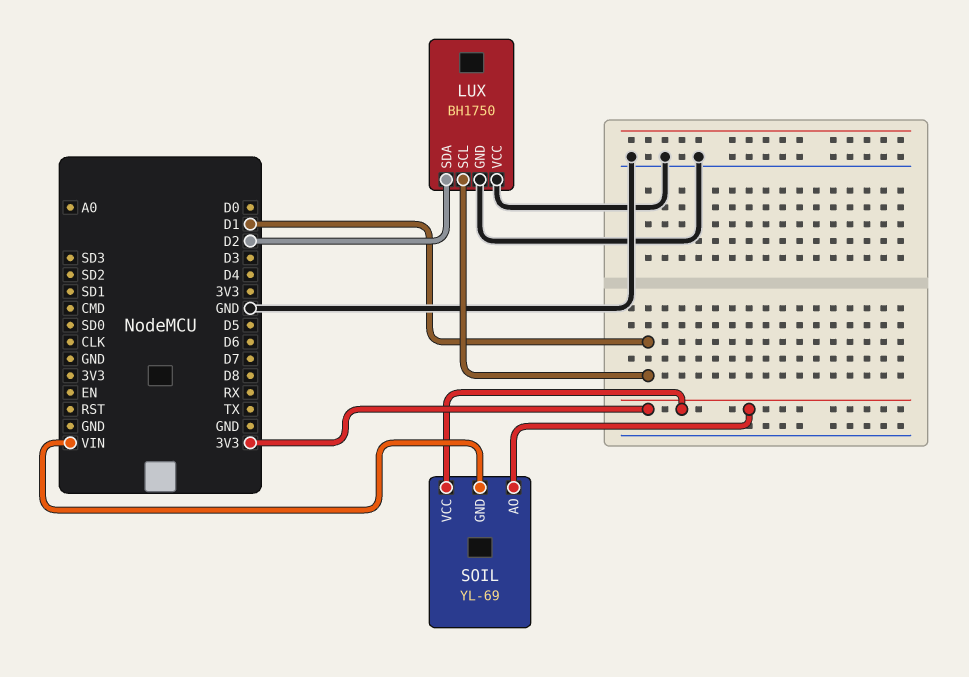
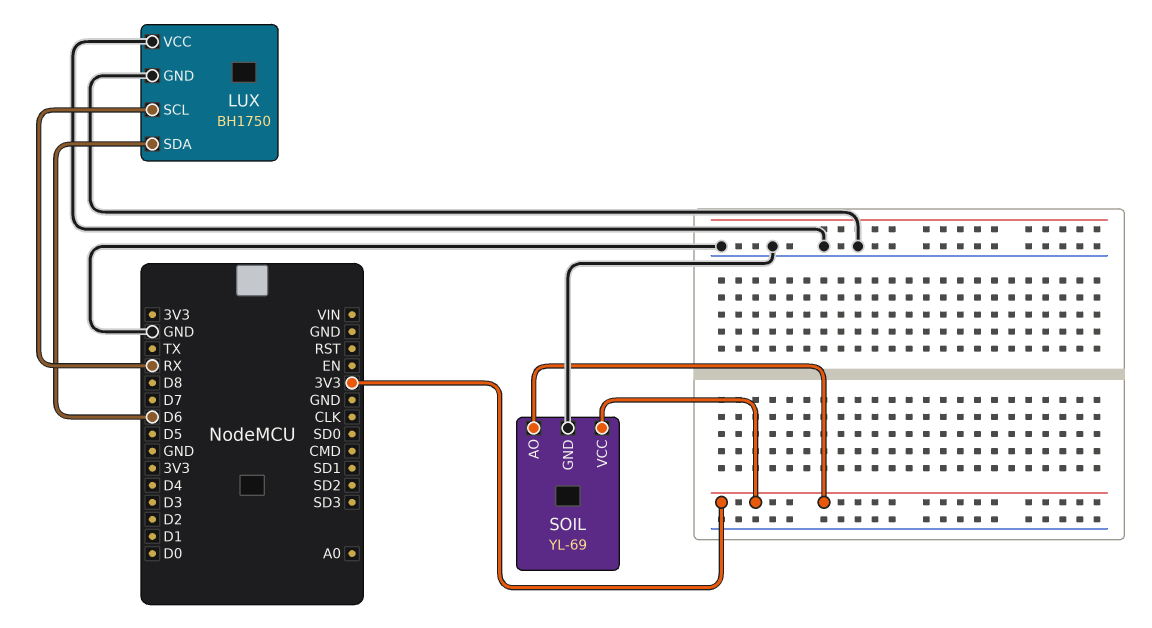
LUX pin SCL: D1 -> RX
LUX pin SDA: D2 -> D6
SOIL pin GND: VIN -> GND

